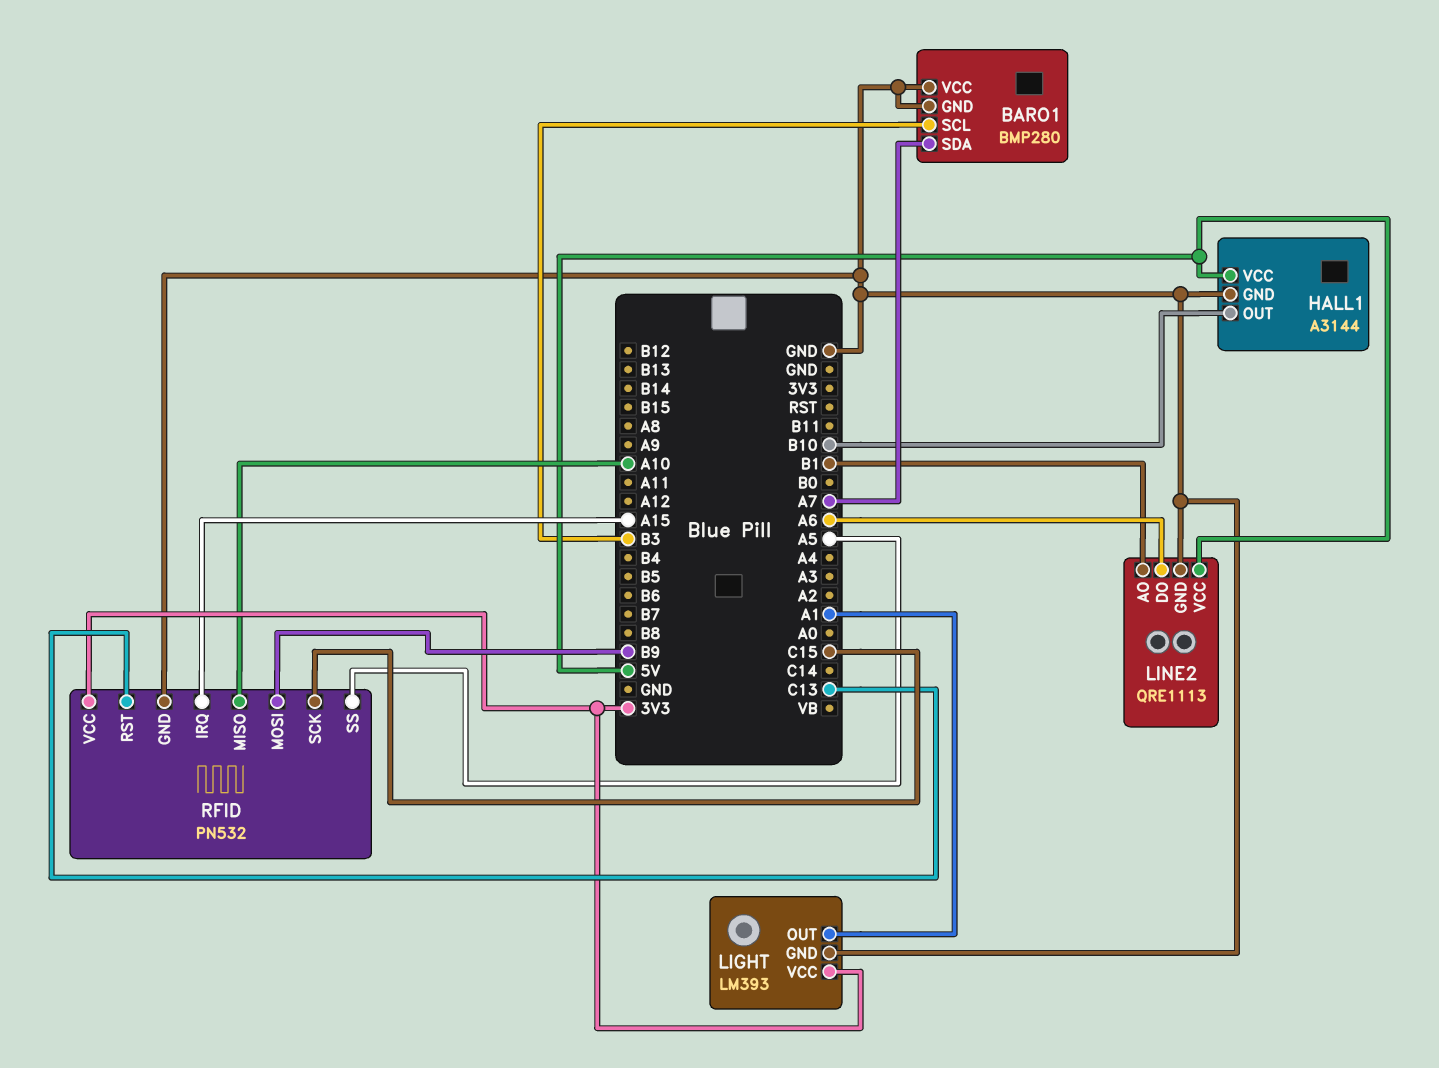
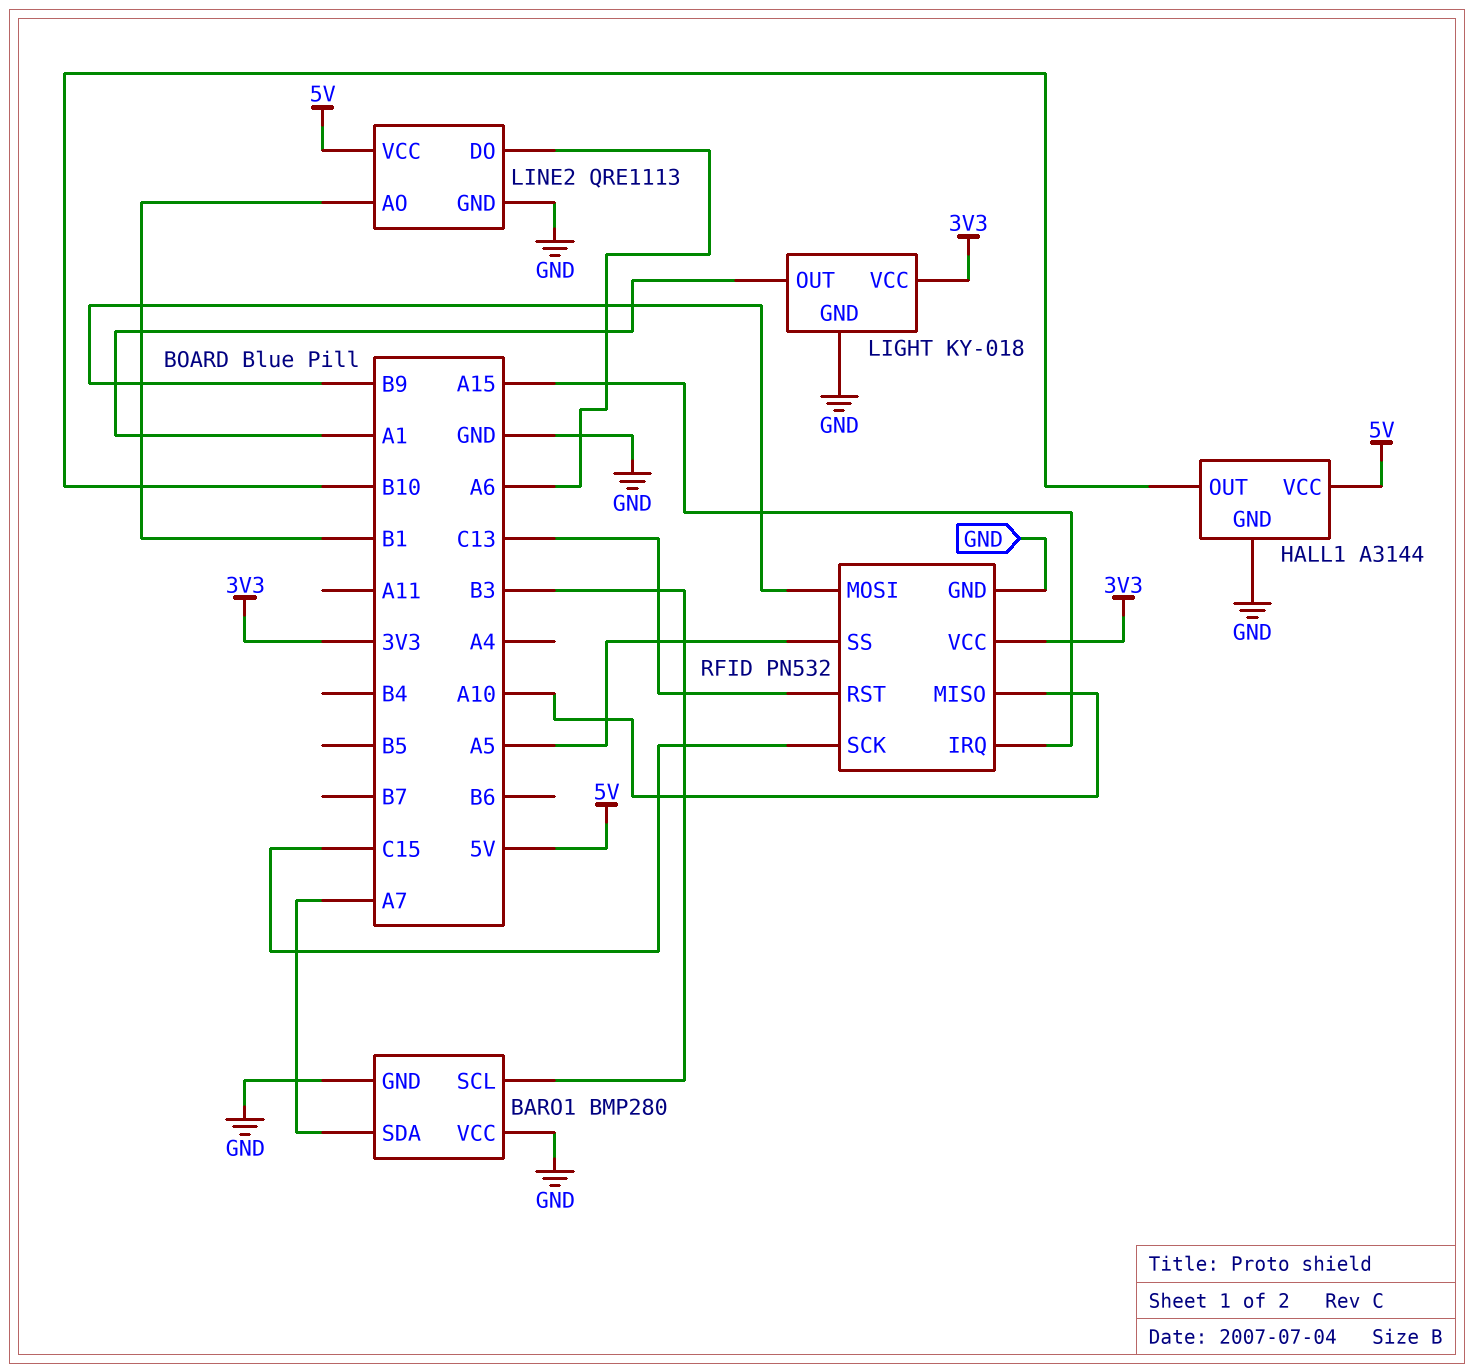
LIGHT: LM393 -> KY-018

